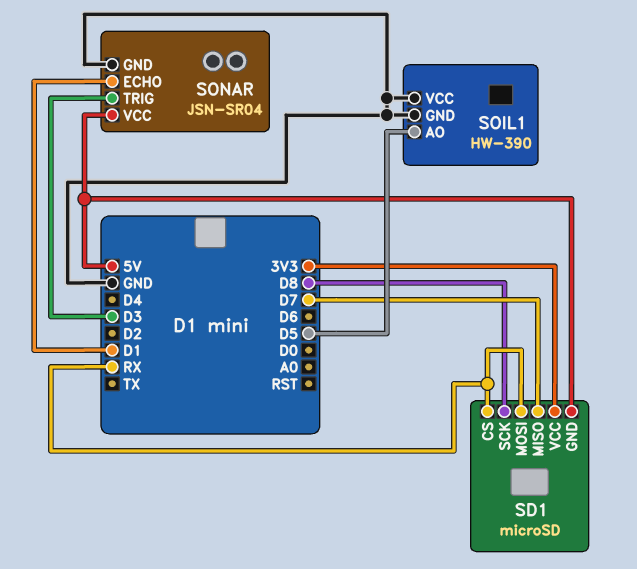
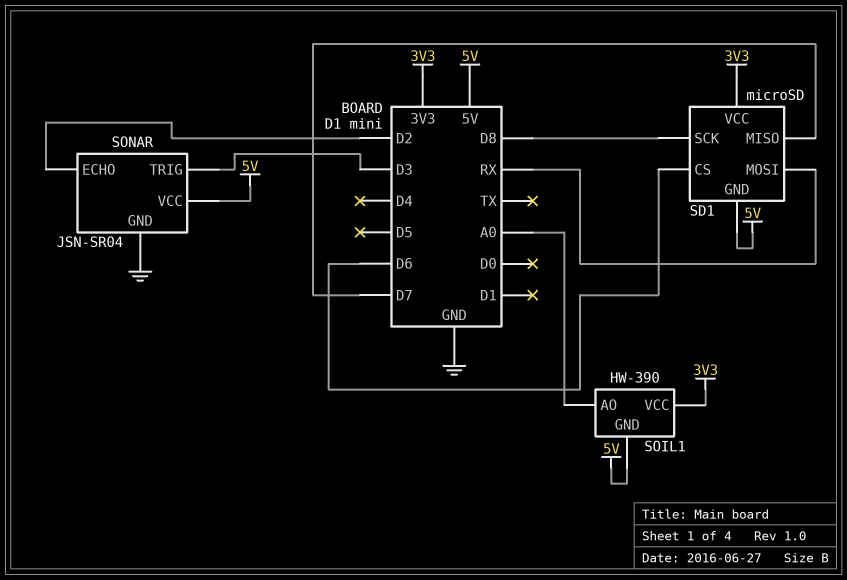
SD1 pin CS: RX -> D6
SOIL1 pin AO: D5 -> A0
SOIL1 pin GND: GND -> 5V
SOIL1 pin VCC: GND -> 3V3
SONAR pin ECHO: D1 -> D2

